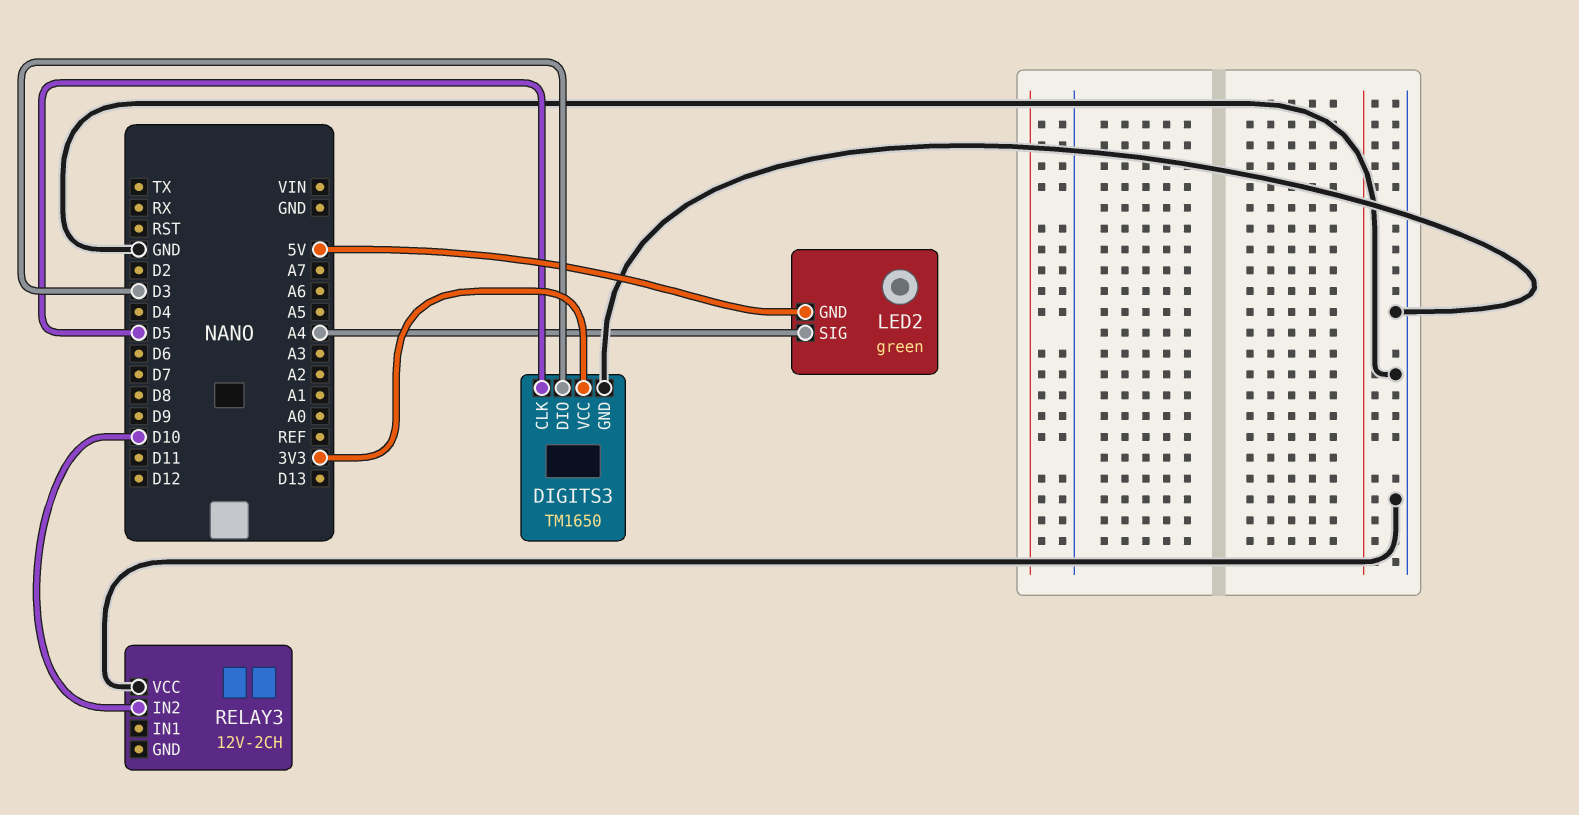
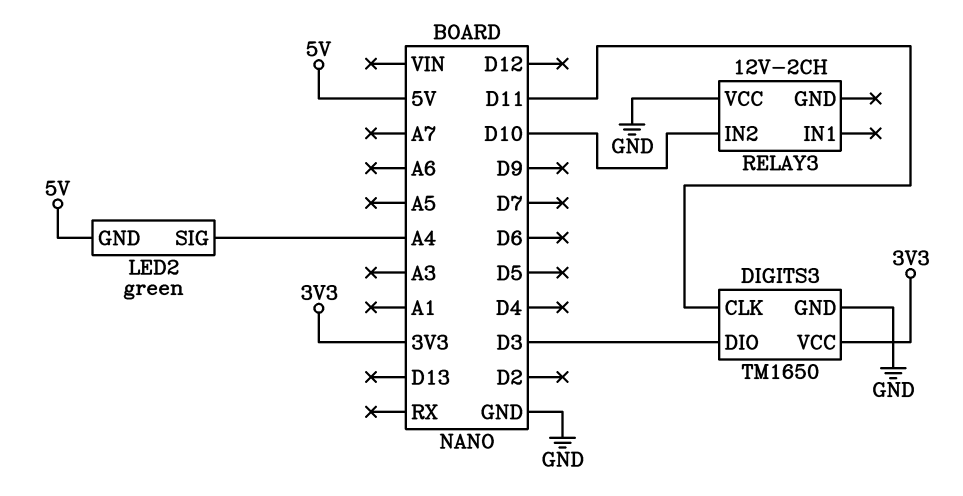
DIGITS3 pin CLK: D5 -> D11

